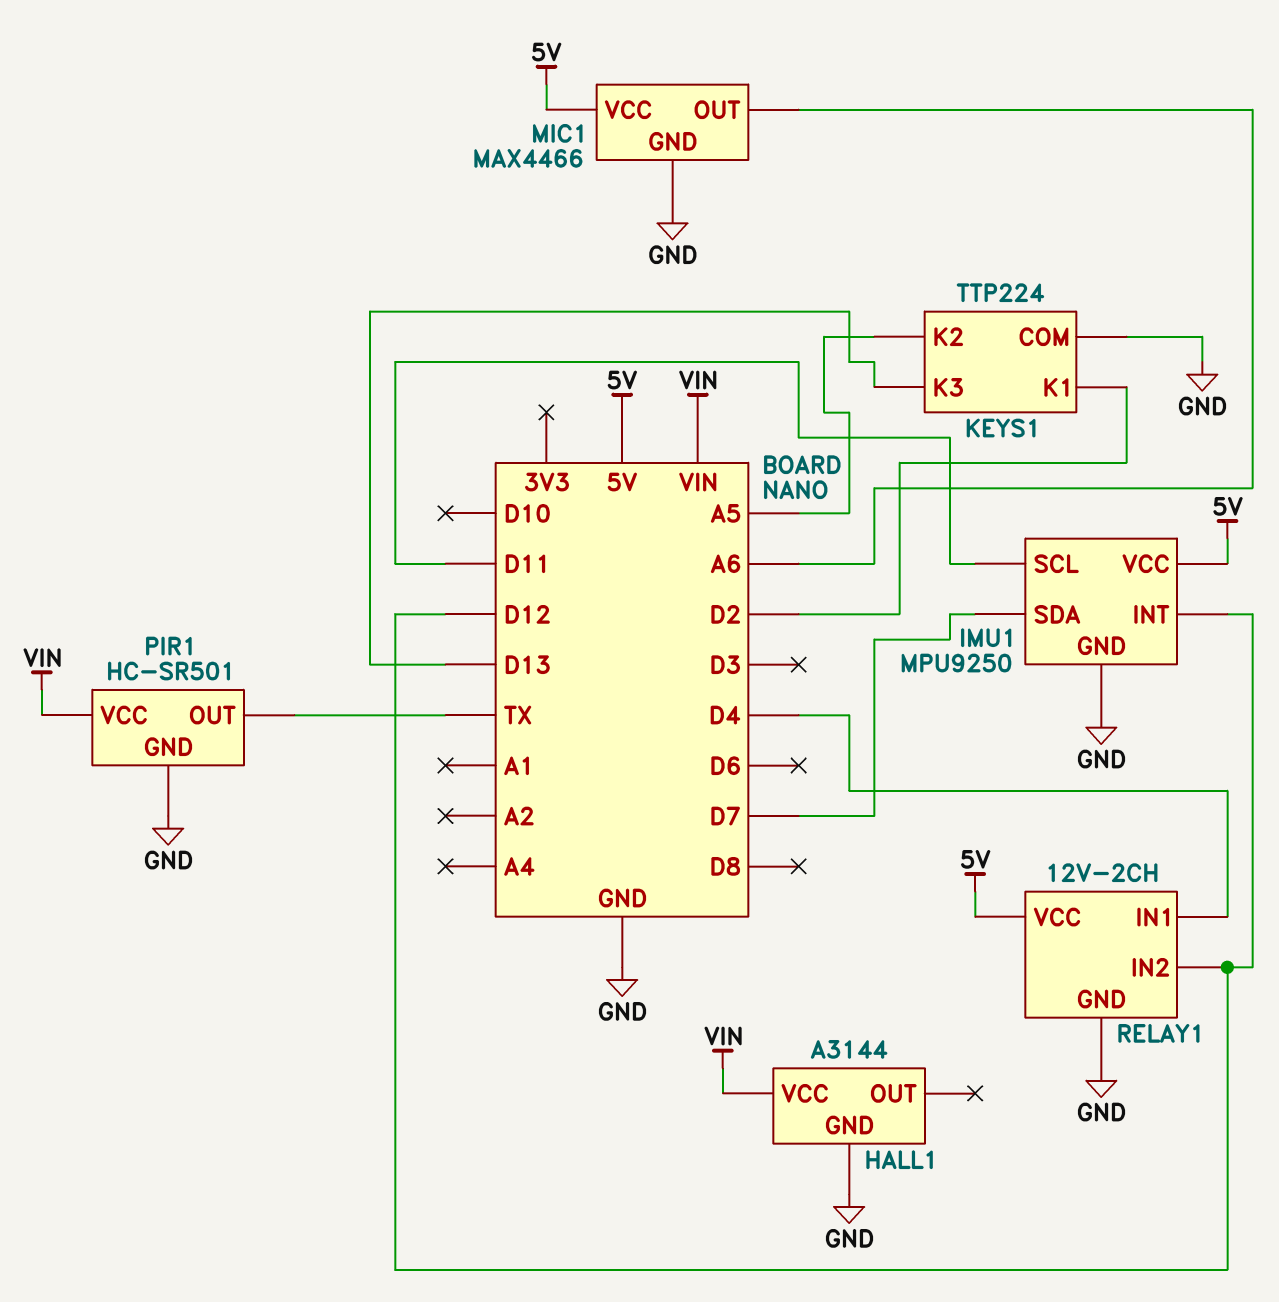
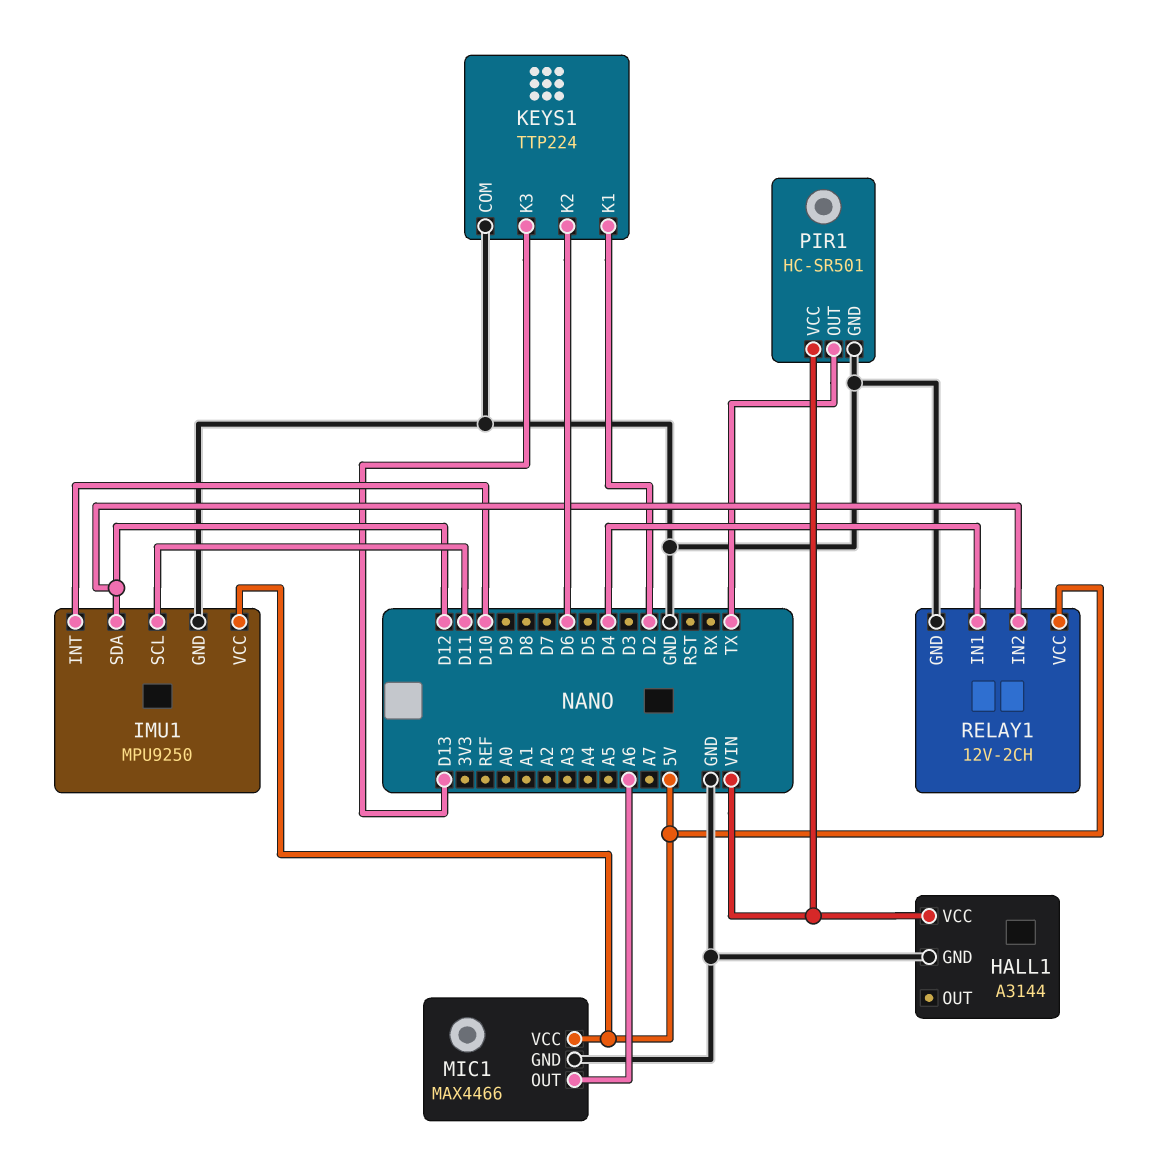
IMU1 pin INT: D12 -> D10
IMU1 pin SDA: D7 -> D12
KEYS1 pin K2: A5 -> D6

